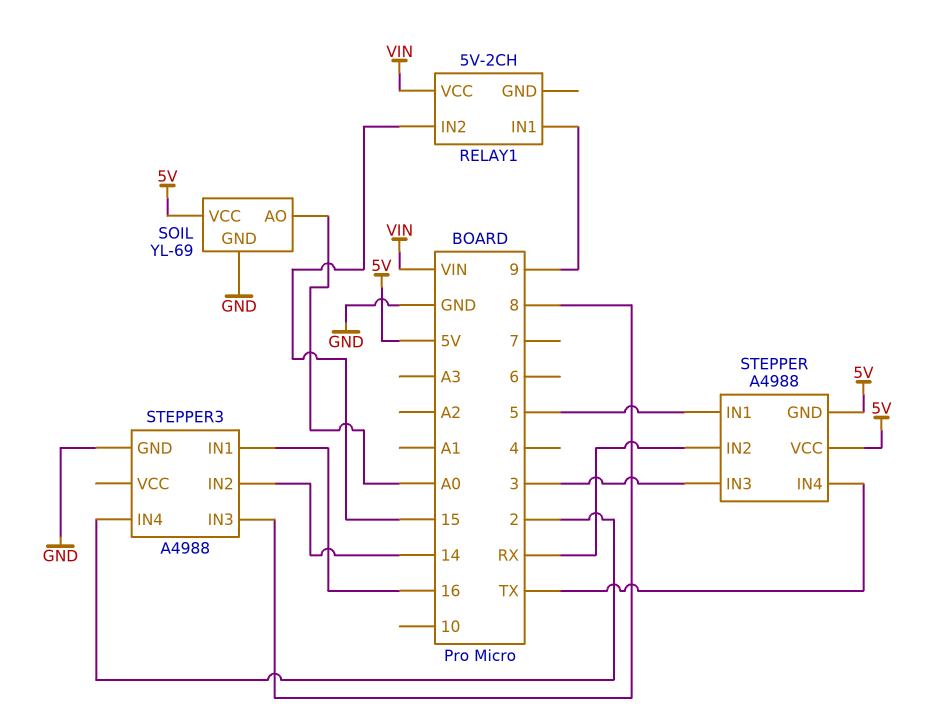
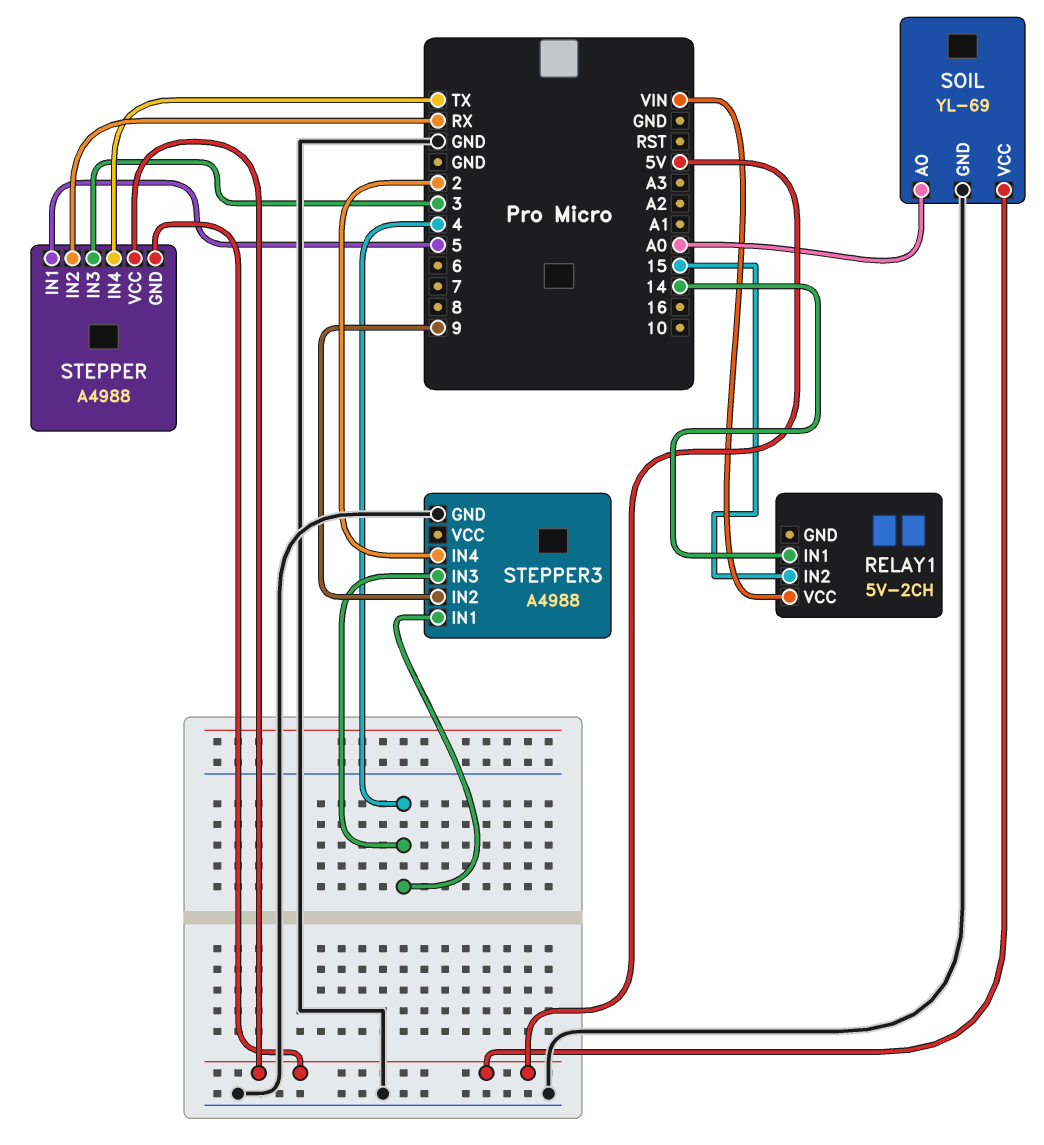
RELAY1 pin IN1: 9 -> 14
STEPPER3 pin IN1: 16 -> 4
STEPPER3 pin IN2: 14 -> 9
STEPPER3 pin IN3: 8 -> 4

